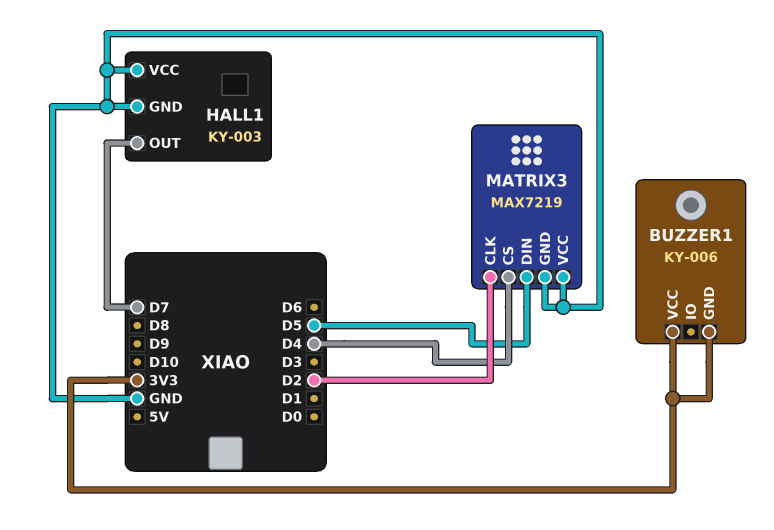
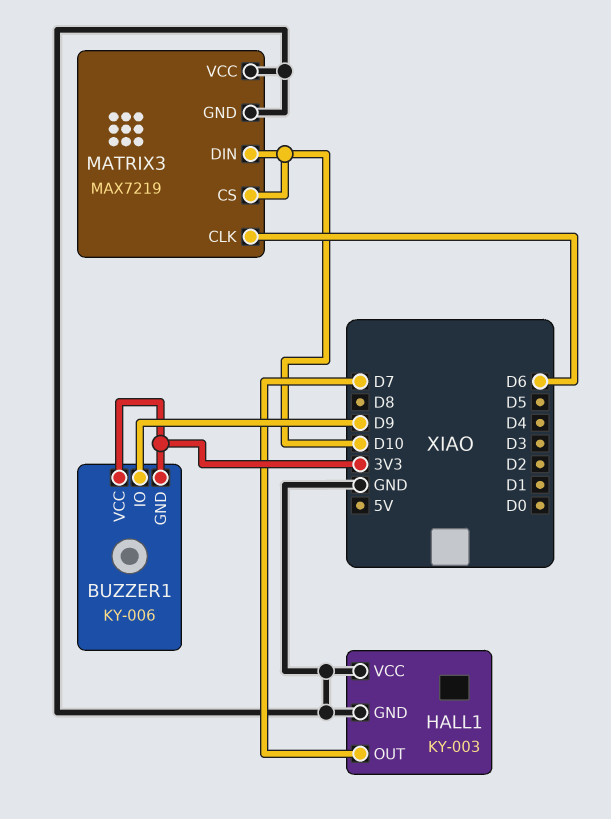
BUZZER1 pin IO: none -> D9
MATRIX3 pin CLK: D2 -> D6
MATRIX3 pin CS: D4 -> D10
MATRIX3 pin DIN: D5 -> D10

